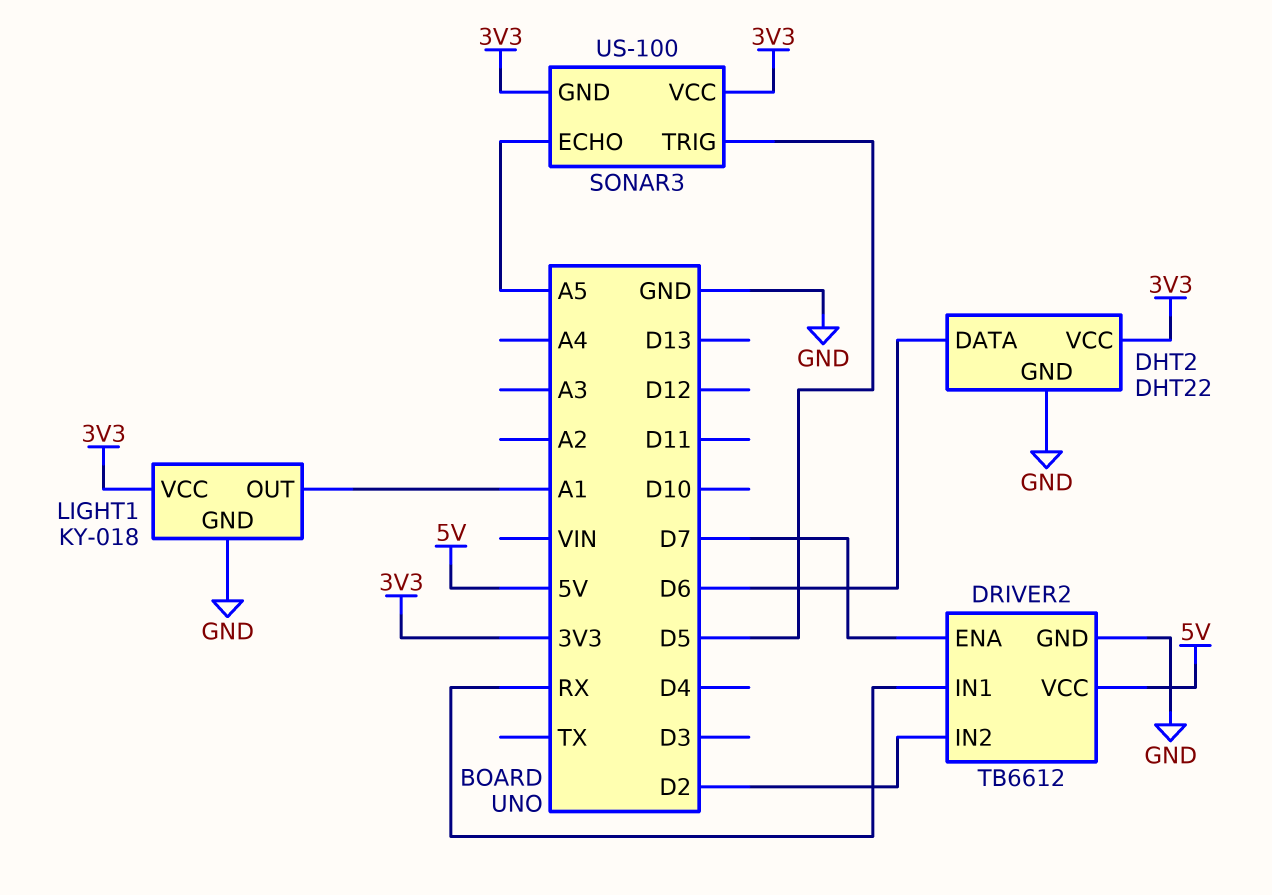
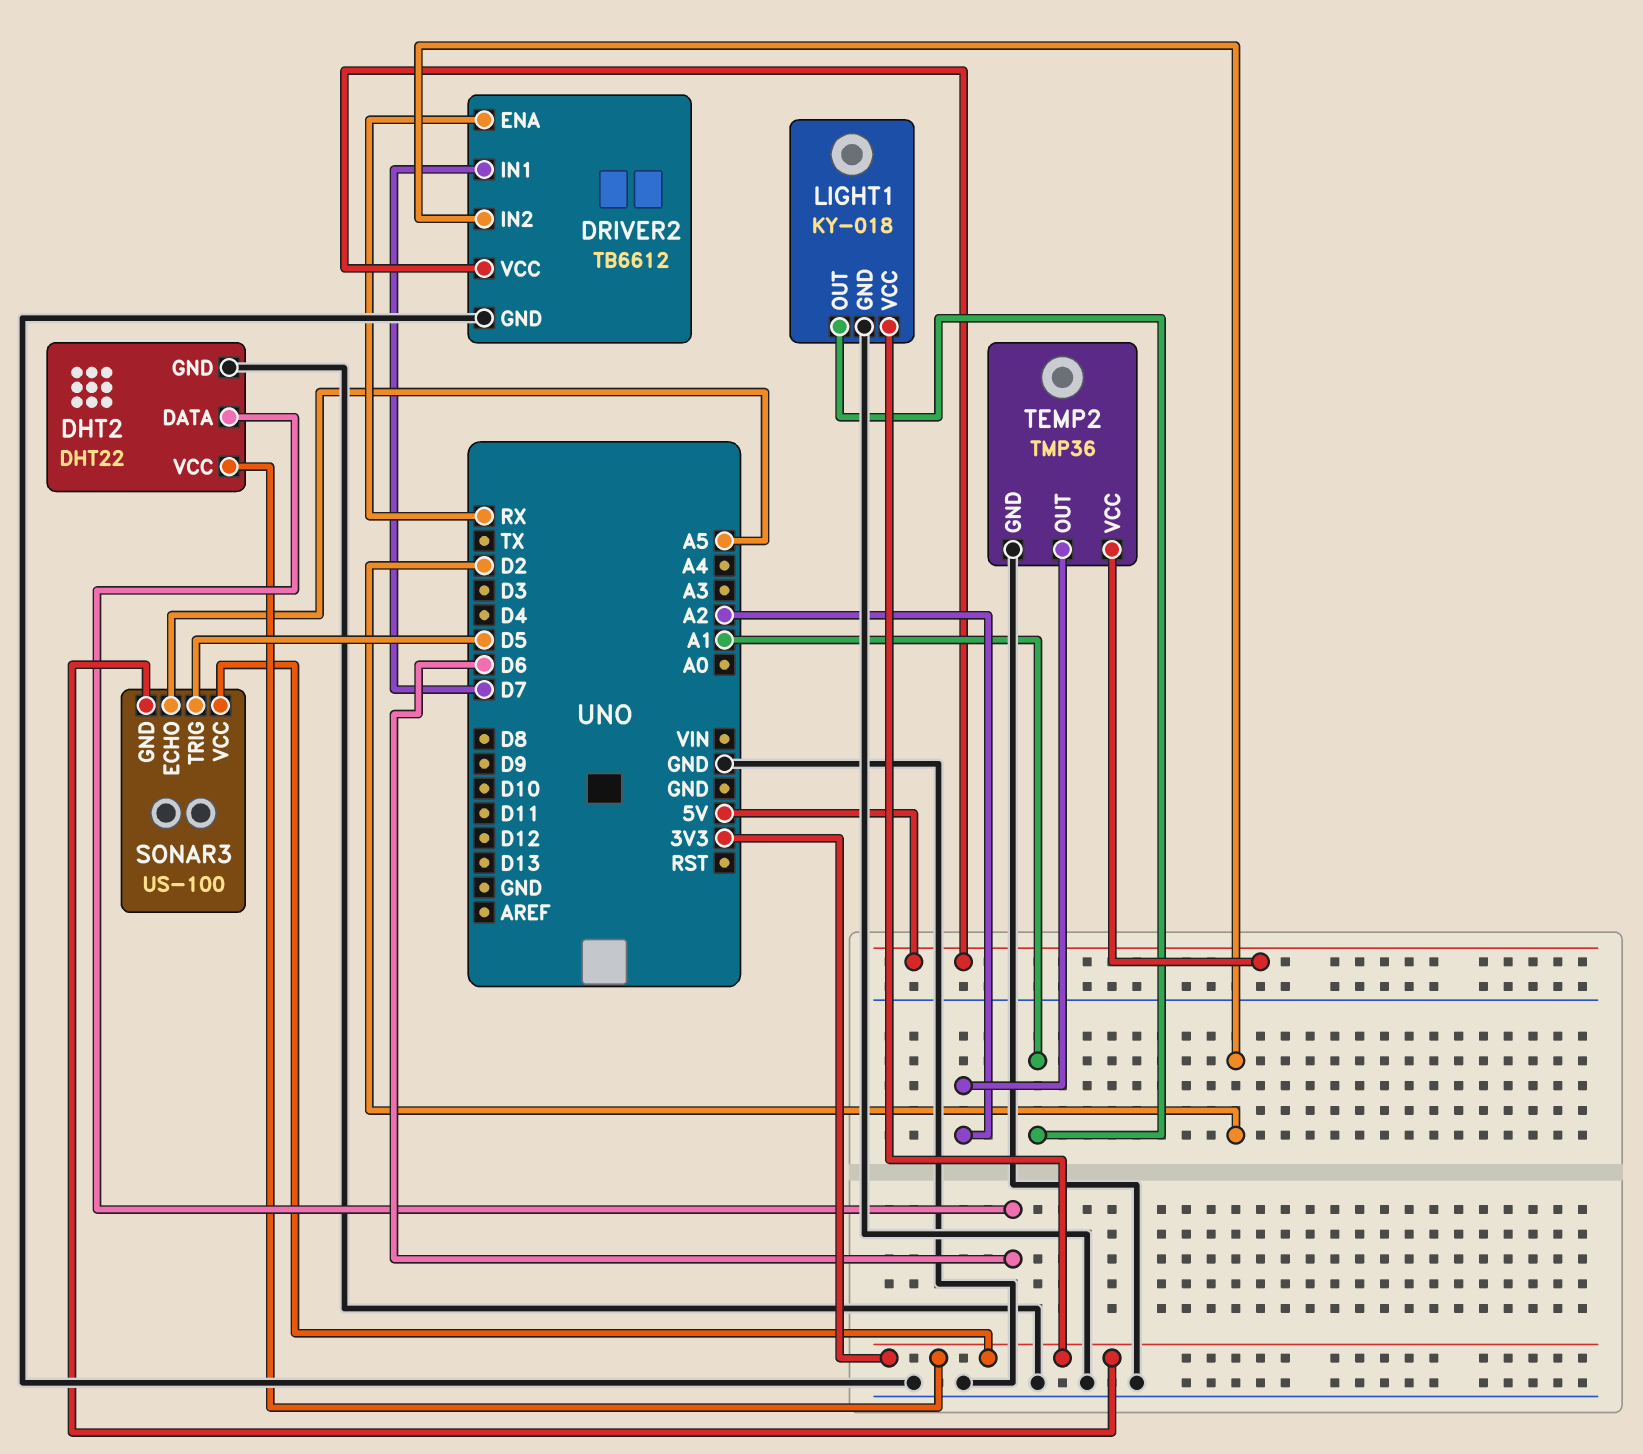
DRIVER2 pin ENA: D7 -> RX
DRIVER2 pin IN1: RX -> D7
TEMP2: none -> TMP36
TEMP2 pin GND: none -> GND
TEMP2 pin OUT: none -> A2
TEMP2 pin VCC: none -> 5V

